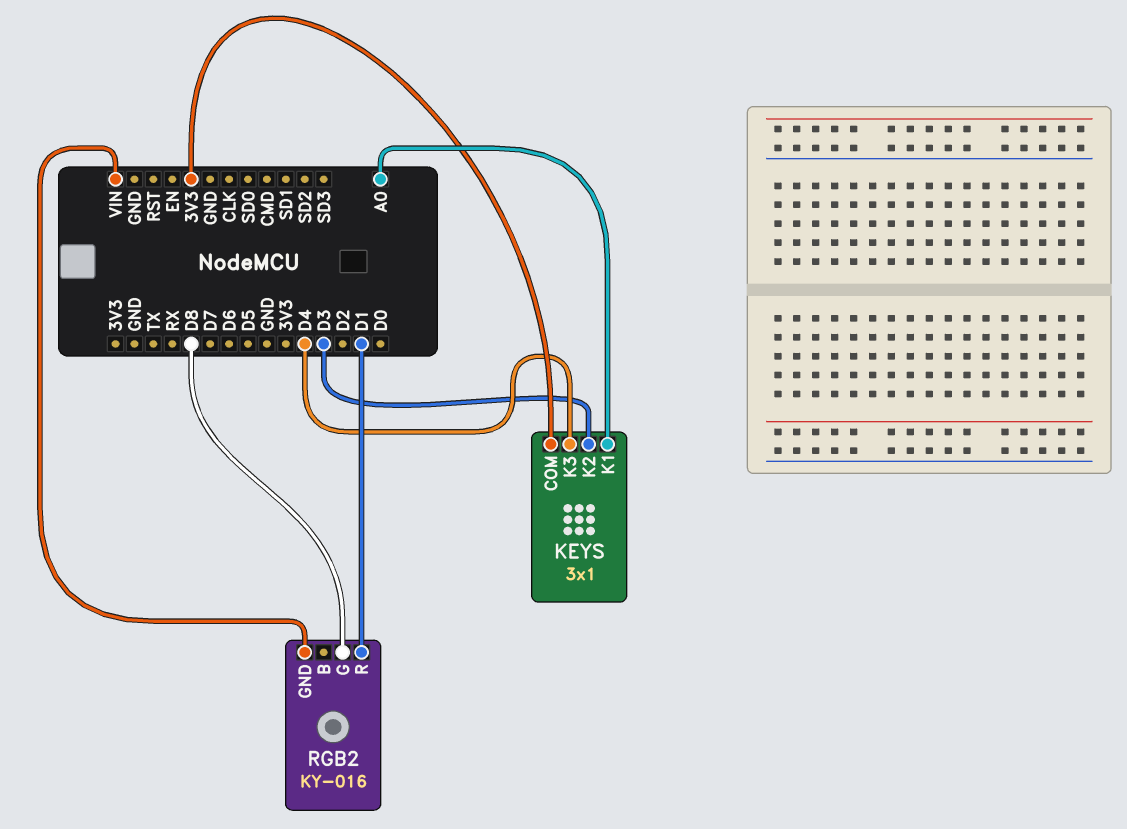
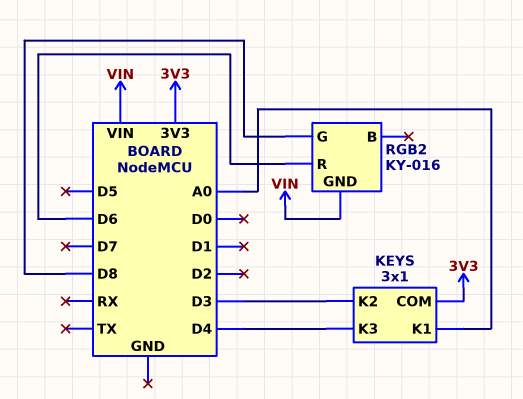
RGB2 pin R: D1 -> D6

